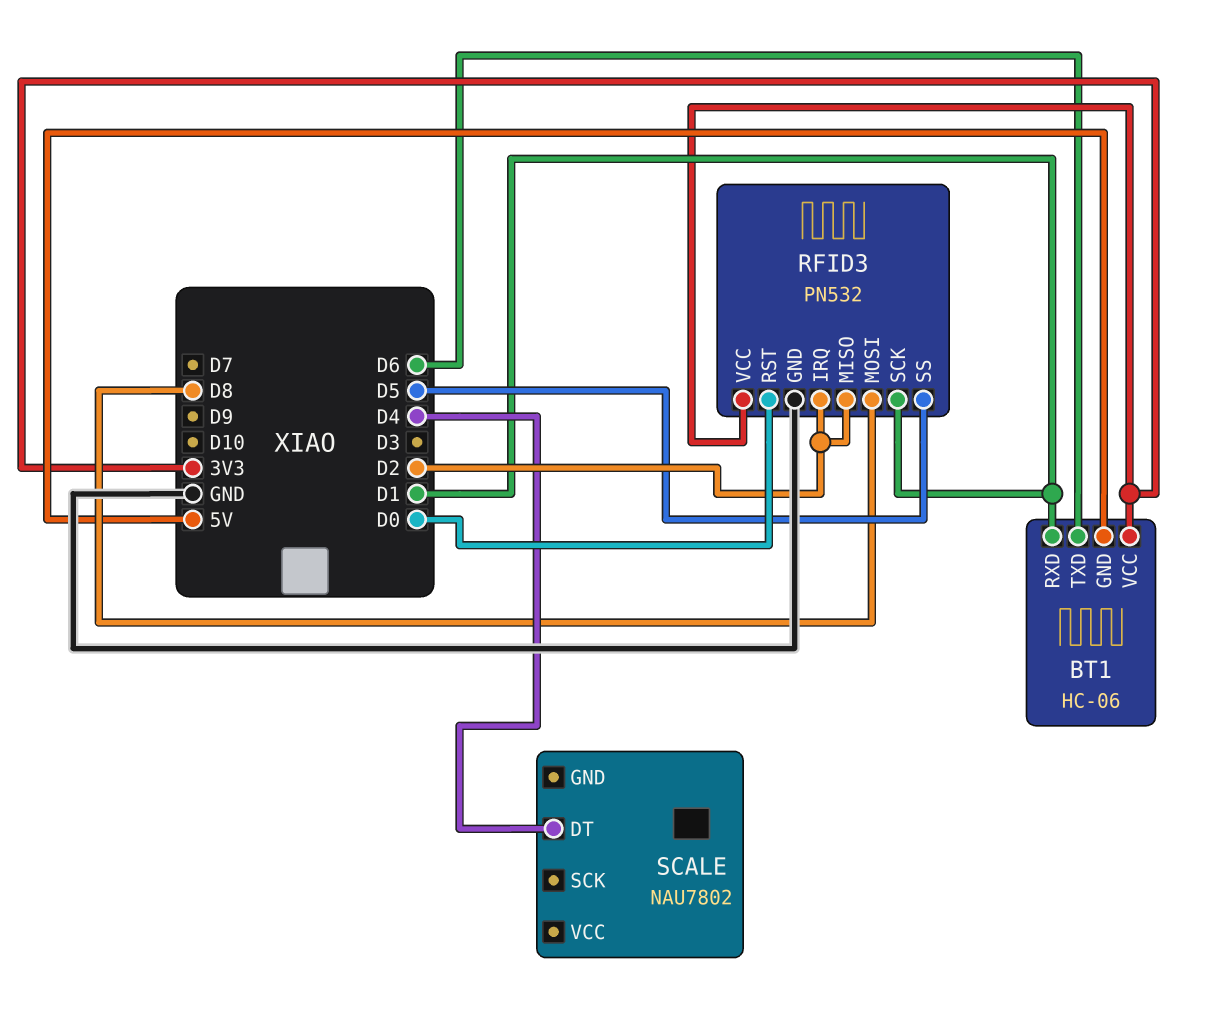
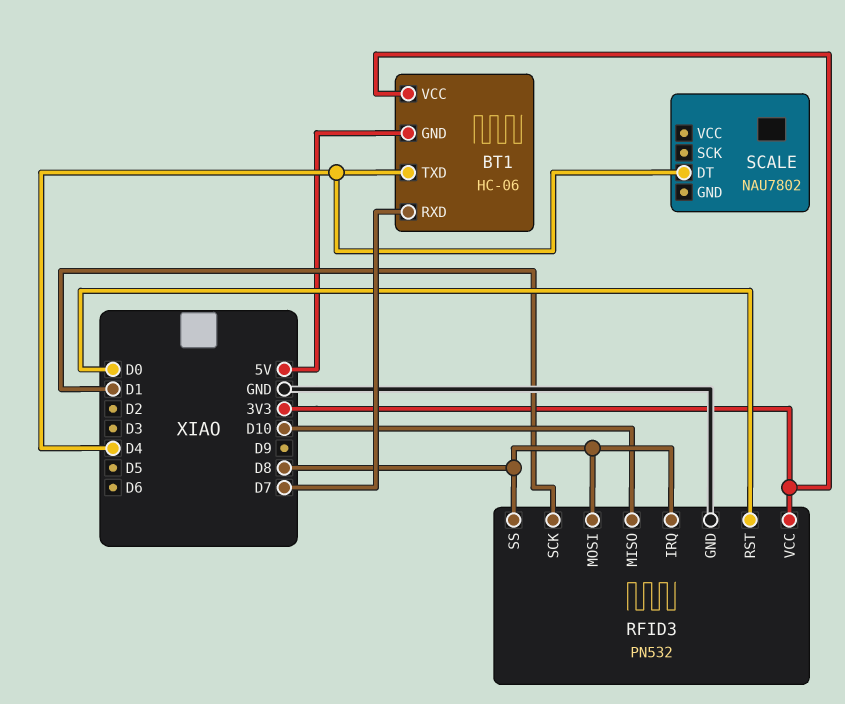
BT1 pin RXD: D1 -> D7
BT1 pin TXD: D6 -> D4
RFID3 pin IRQ: D2 -> D8
RFID3 pin MISO: D2 -> D10
RFID3 pin SS: D5 -> D8

